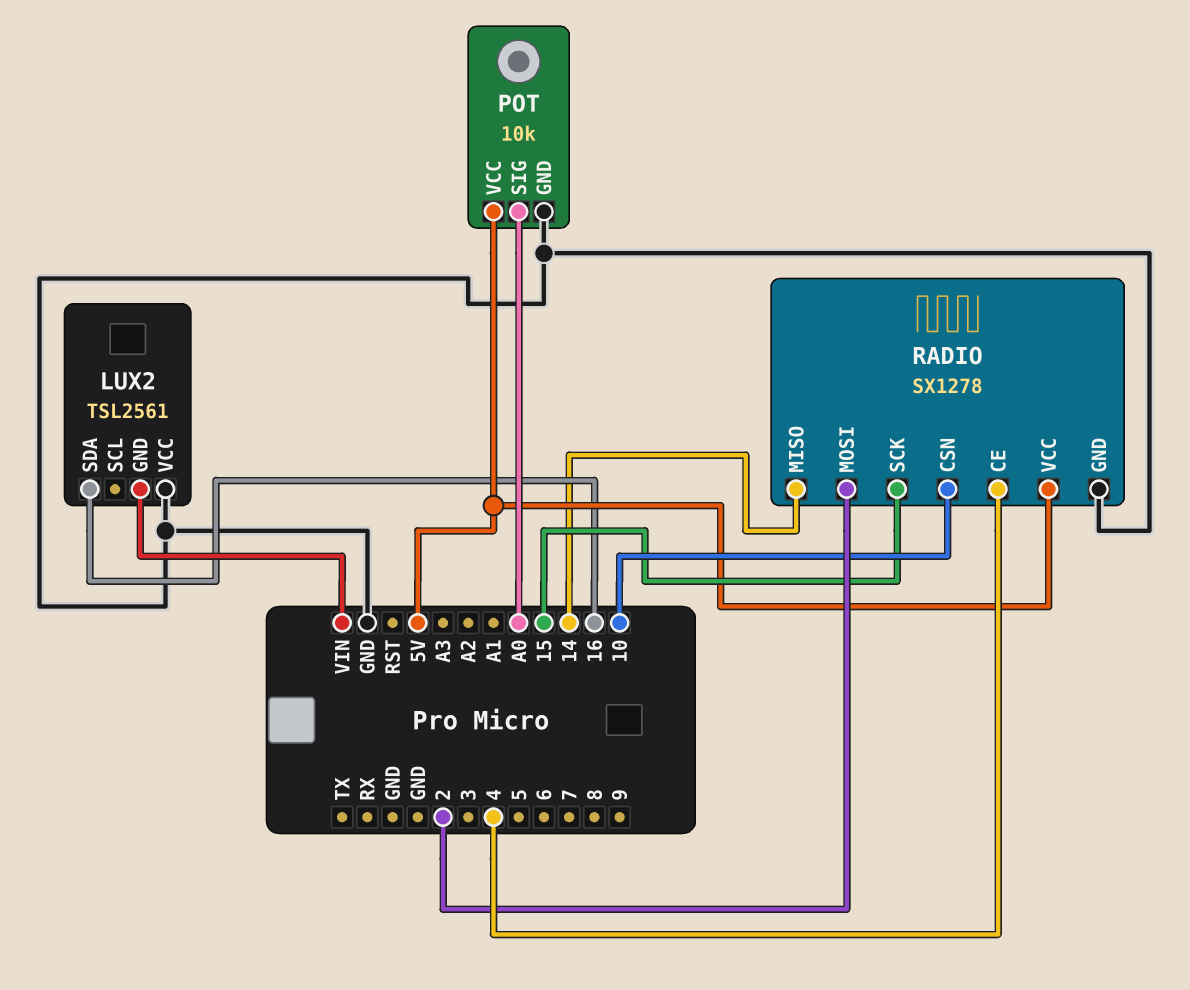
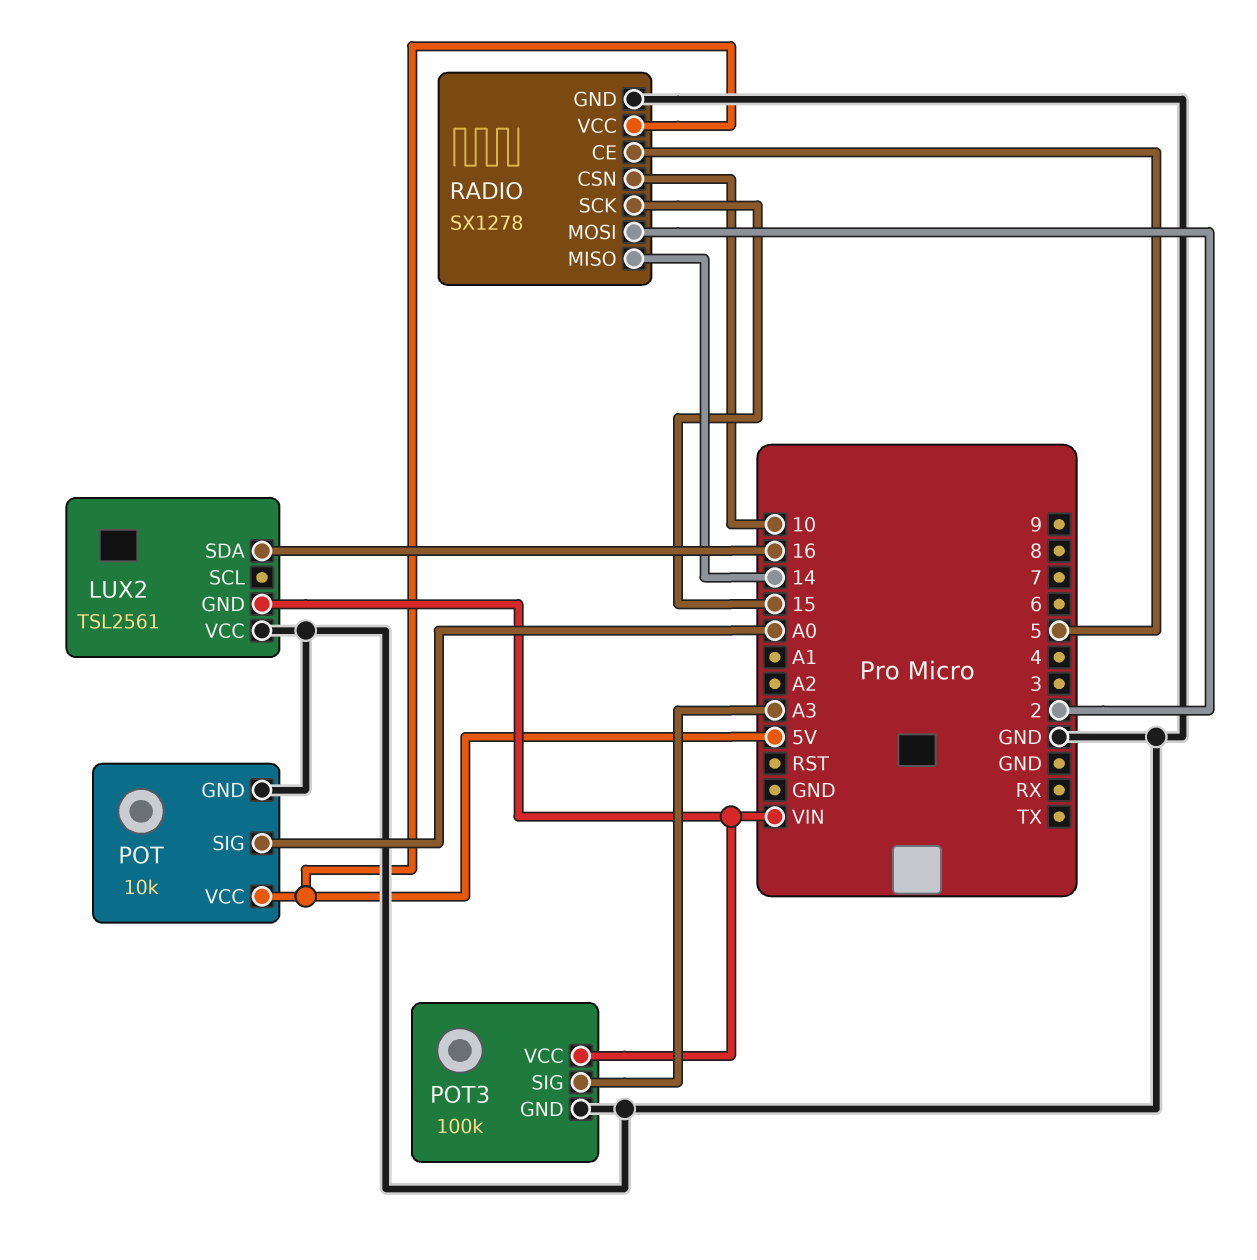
POT3: none -> 100k
POT3 pin GND: none -> GND
POT3 pin SIG: none -> A3
POT3 pin VCC: none -> VIN
RADIO pin CE: 4 -> 5

